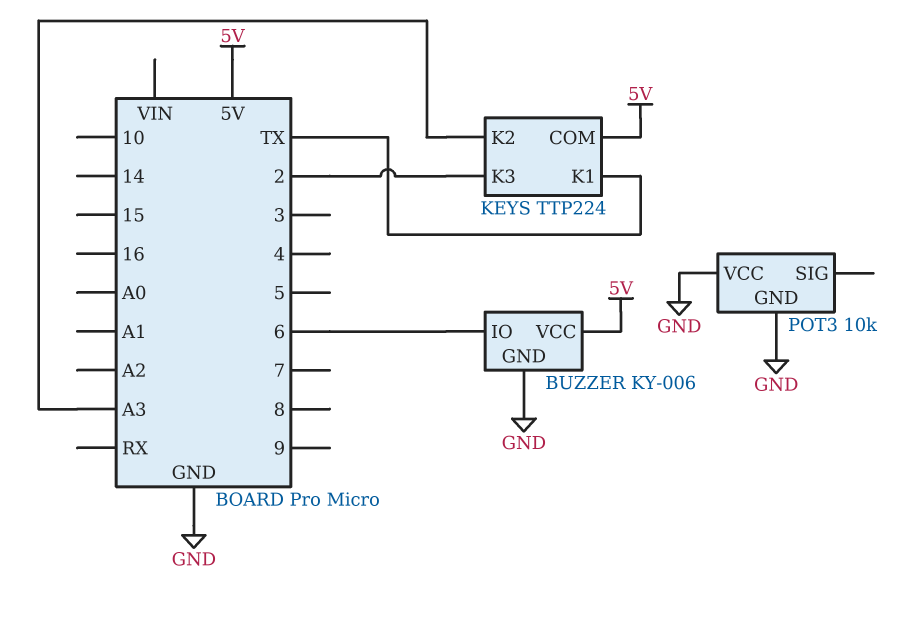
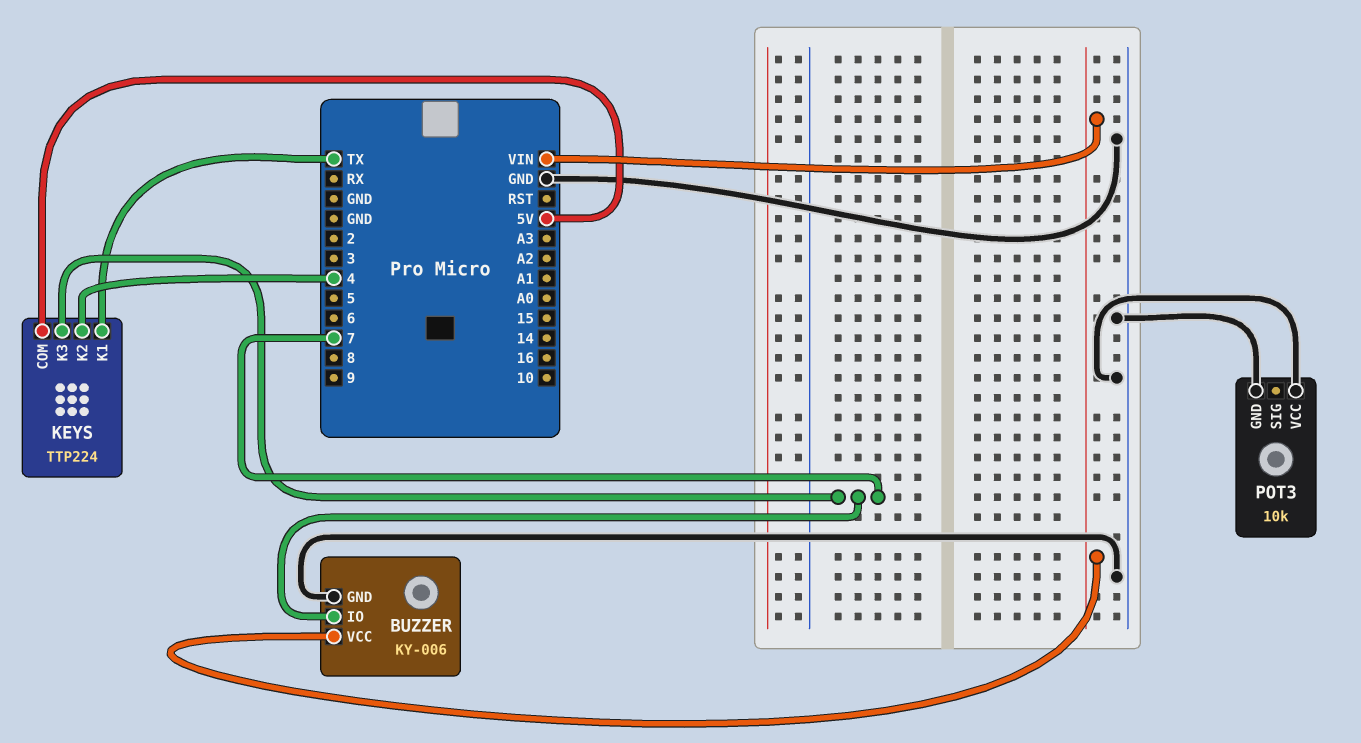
BUZZER pin IO: 6 -> 7
BUZZER pin VCC: 5V -> VIN
KEYS pin K2: A3 -> 4
KEYS pin K3: 2 -> 7

